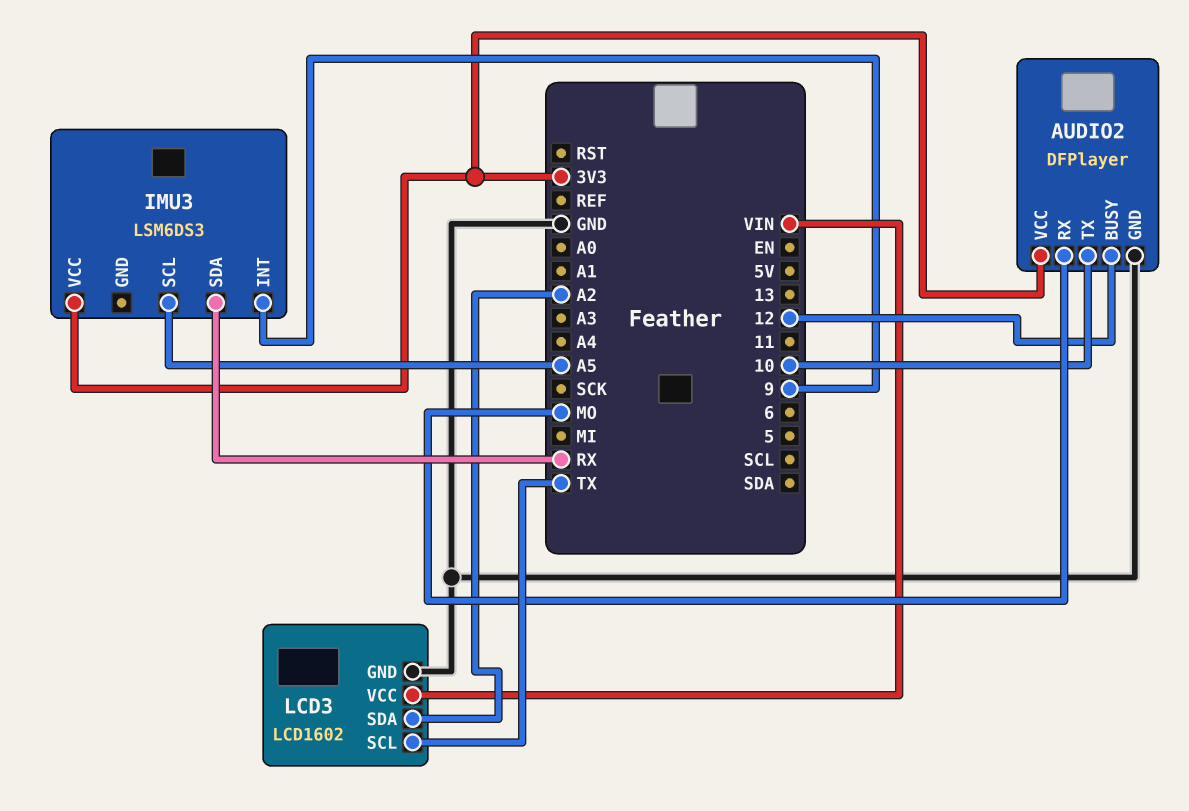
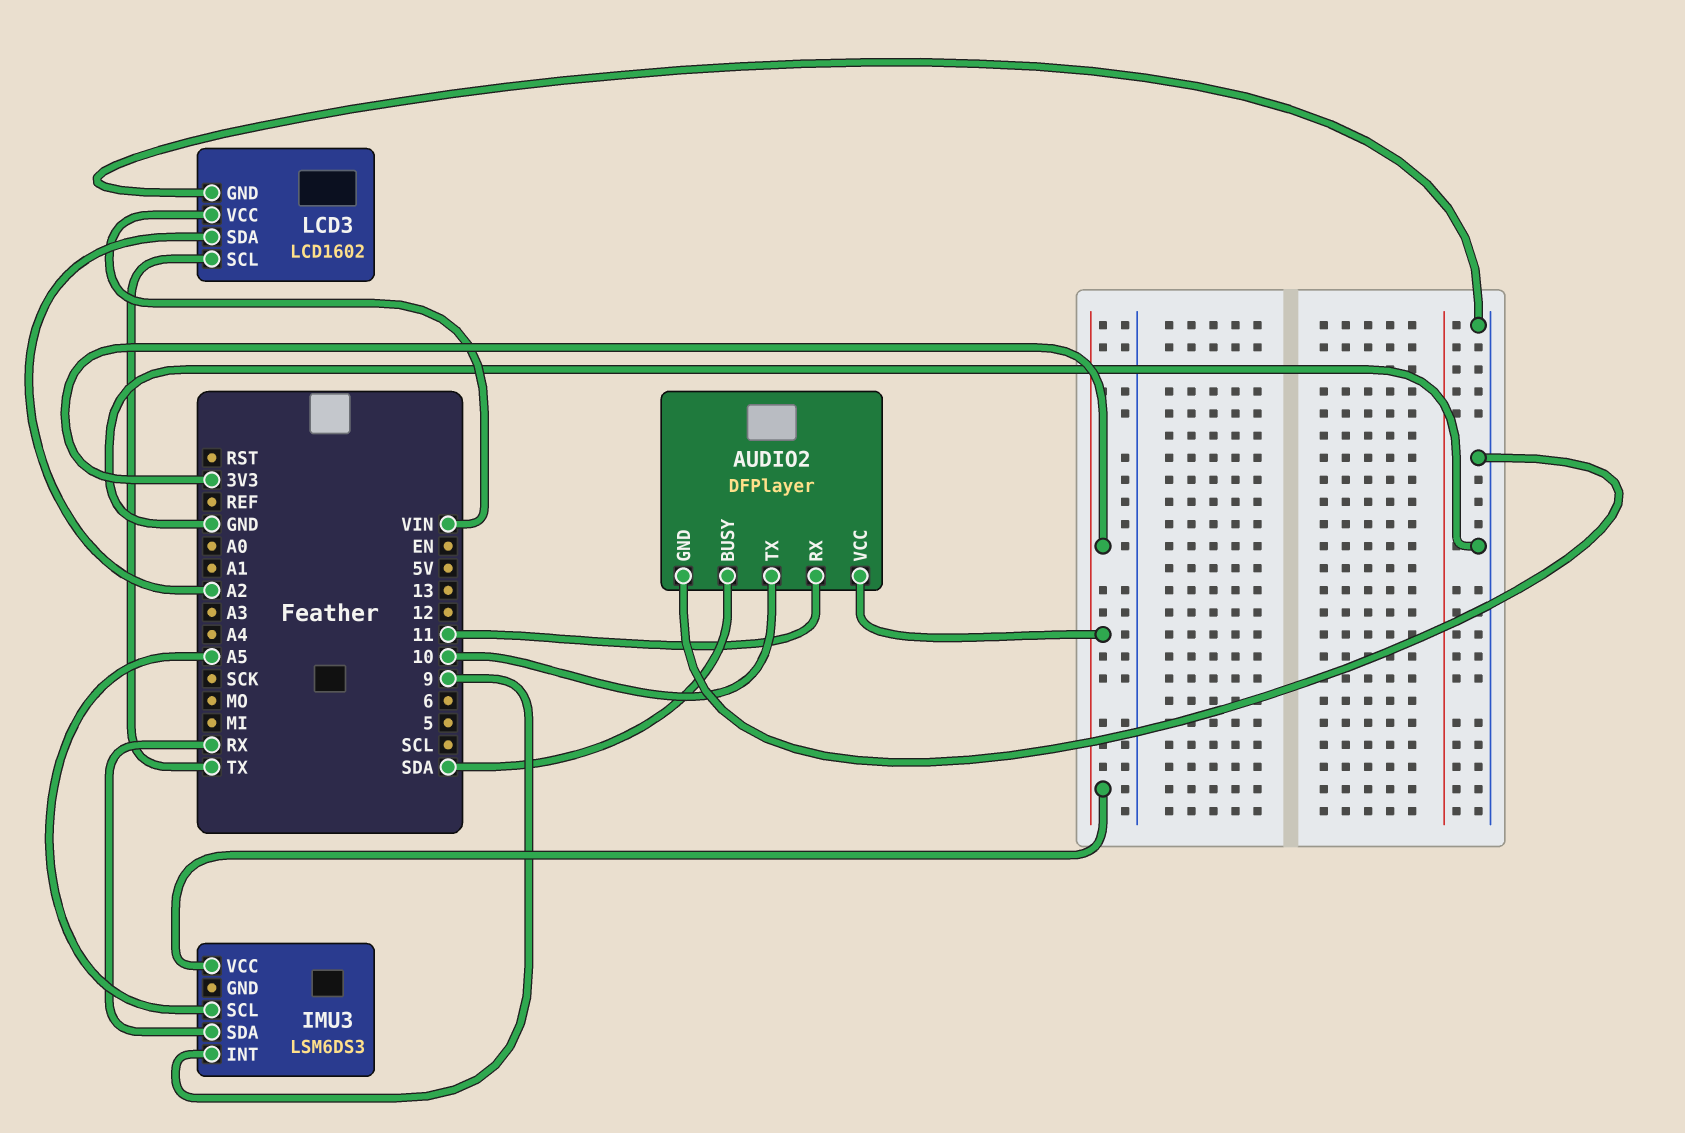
AUDIO2 pin BUSY: 12 -> SDA
AUDIO2 pin RX: MO -> 11

